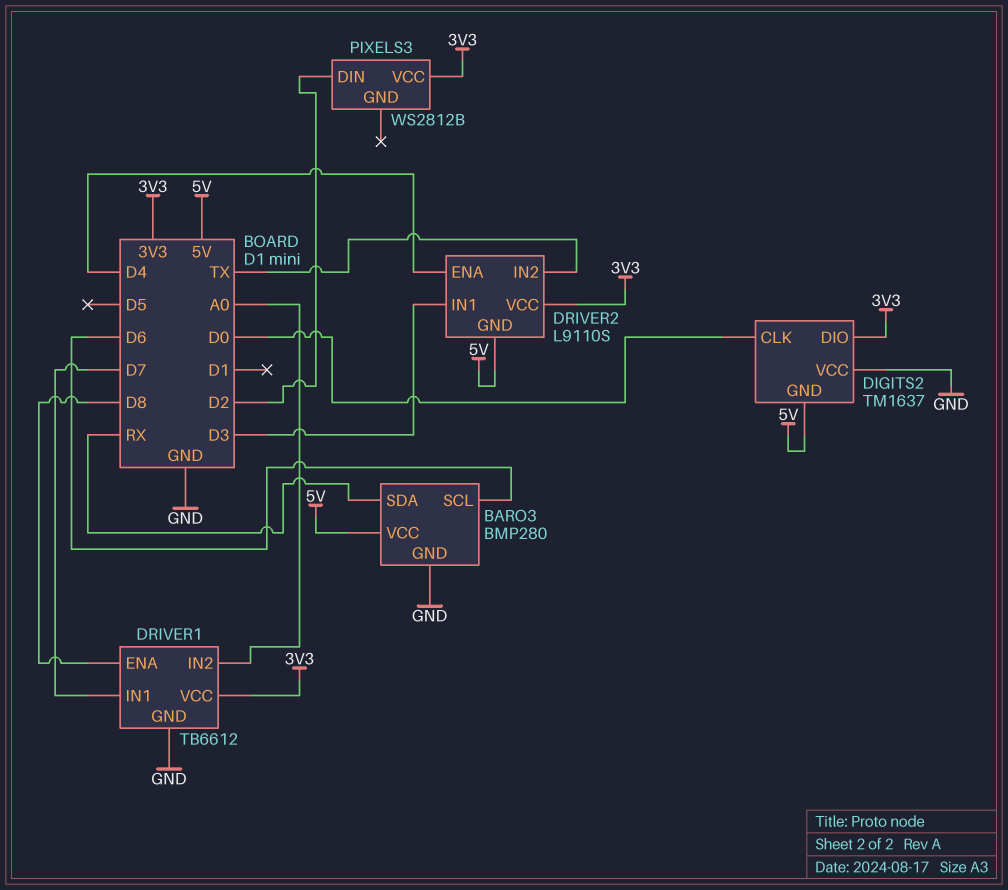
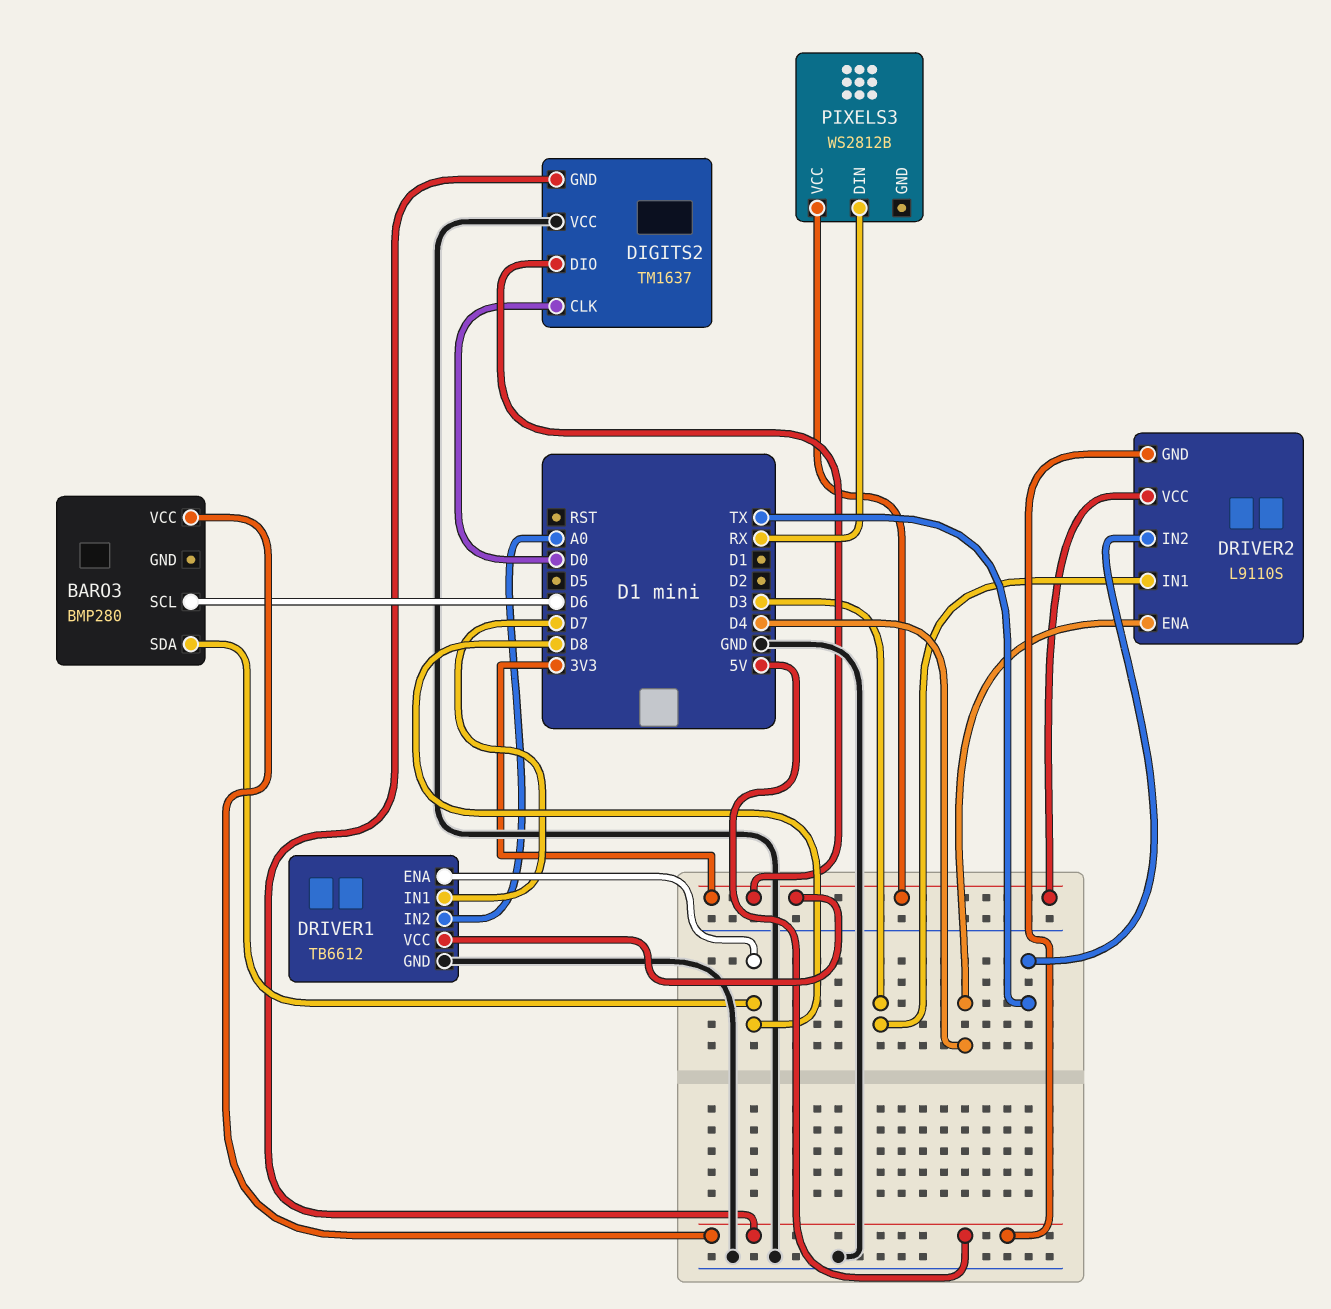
BARO3 pin GND: GND -> none
BARO3 pin SDA: RX -> D8
PIXELS3 pin DIN: D2 -> RX

